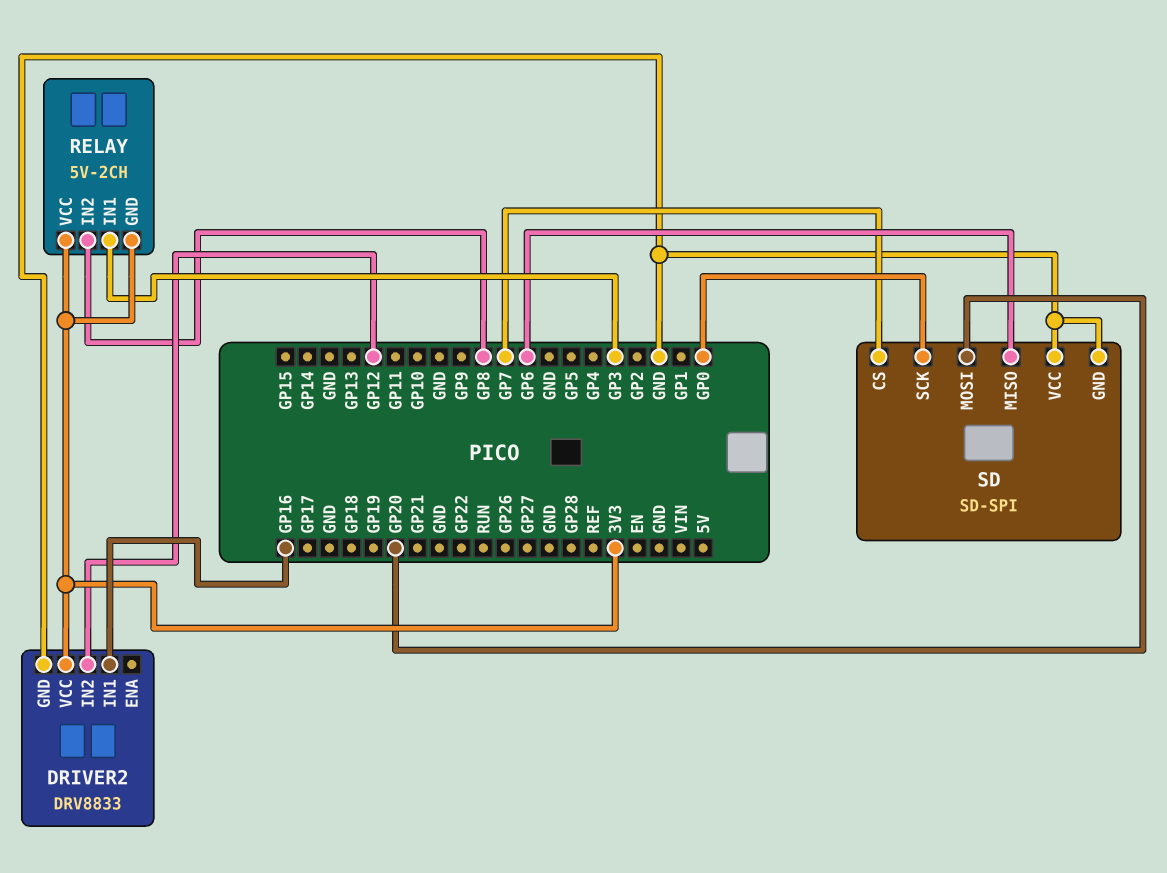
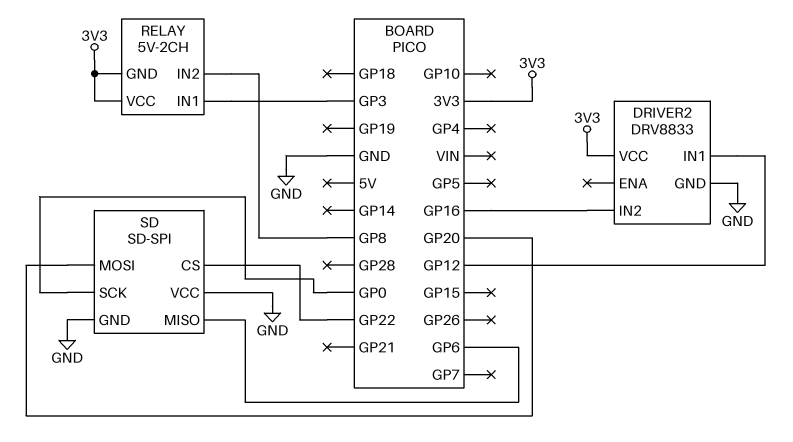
DRIVER2 pin IN1: GP16 -> GP12
DRIVER2 pin IN2: GP12 -> GP16
SD pin CS: GP7 -> GP22

